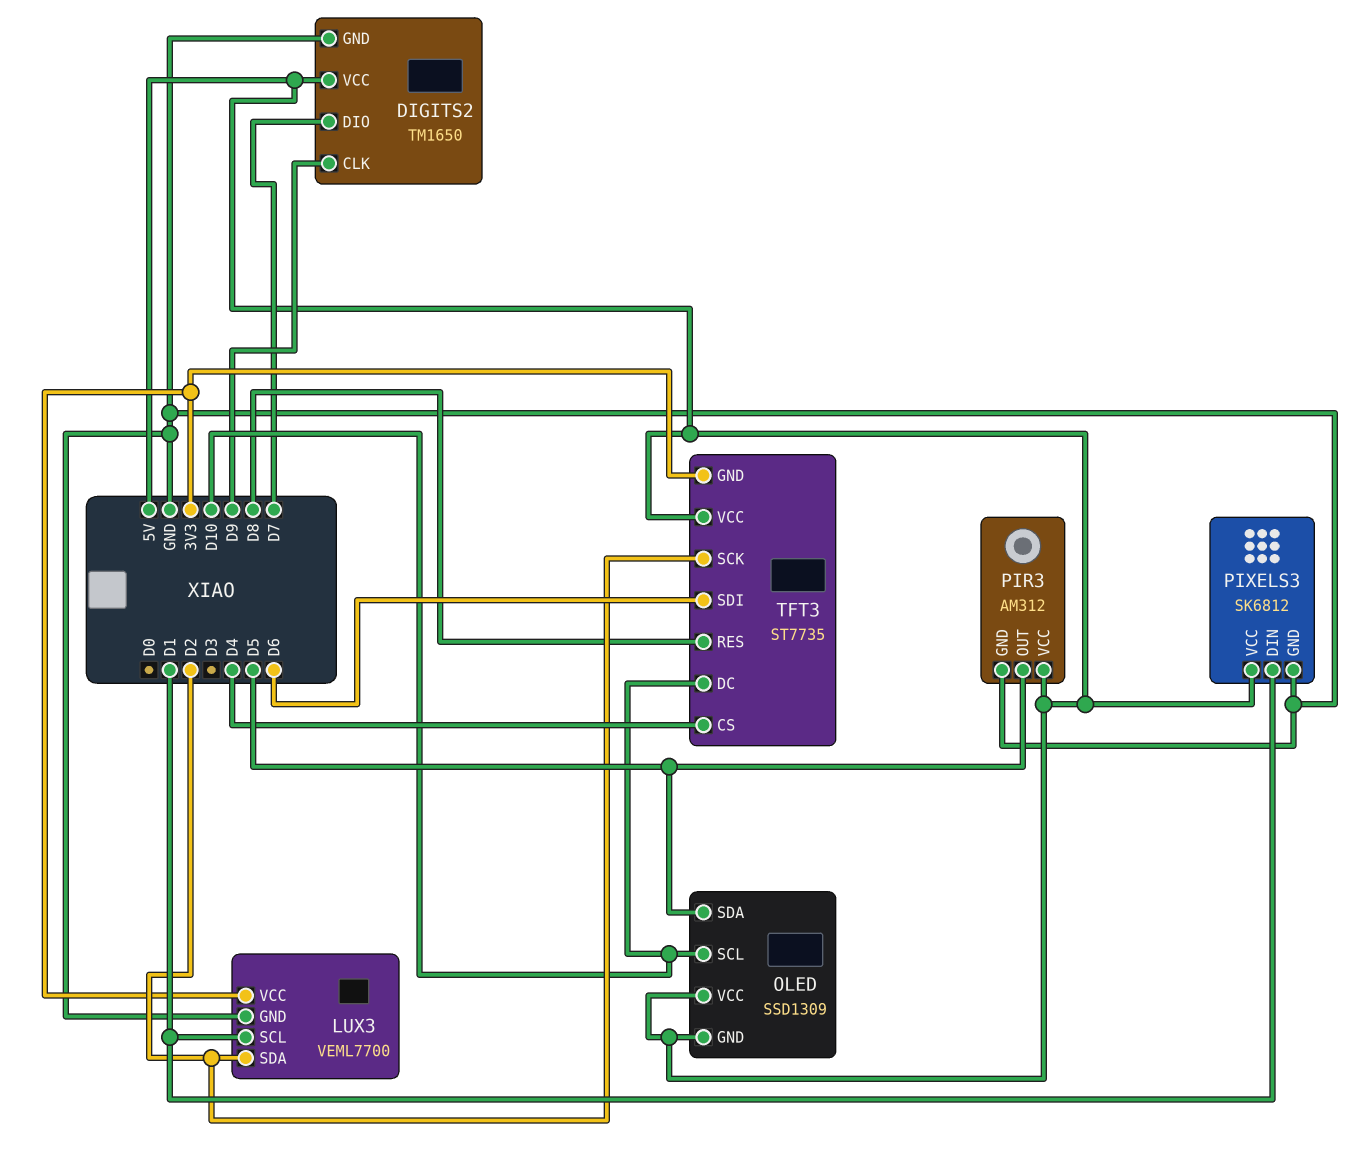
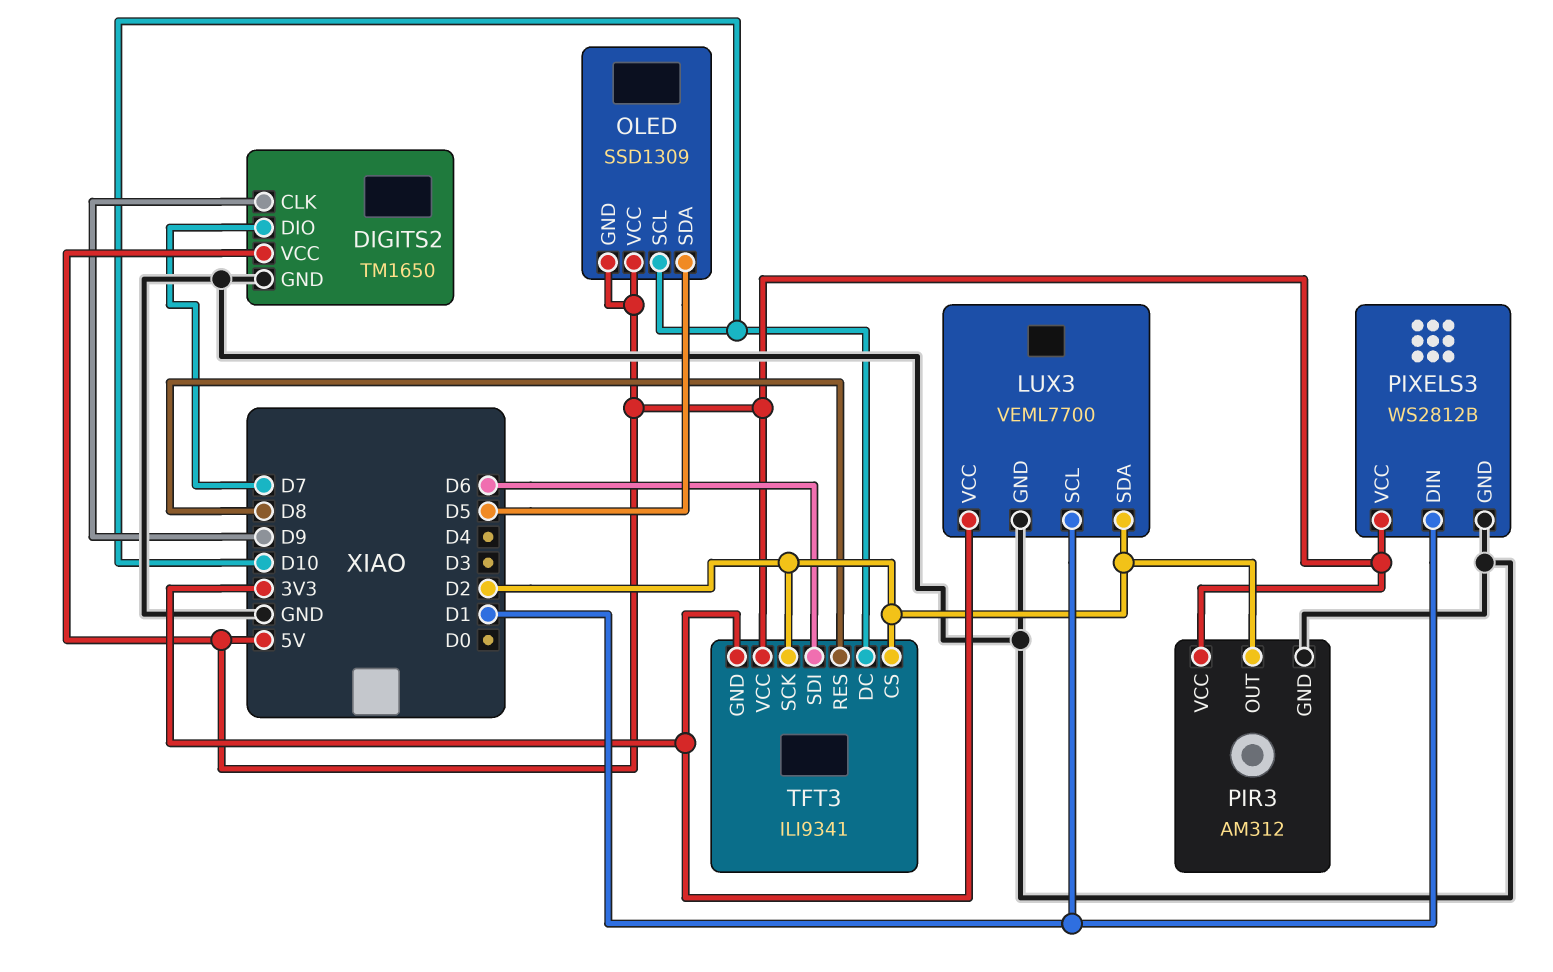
PIR3 pin OUT: D5 -> D2
PIXELS3: SK6812 -> WS2812B
TFT3: ST7735 -> ILI9341
TFT3 pin CS: D4 -> D2

